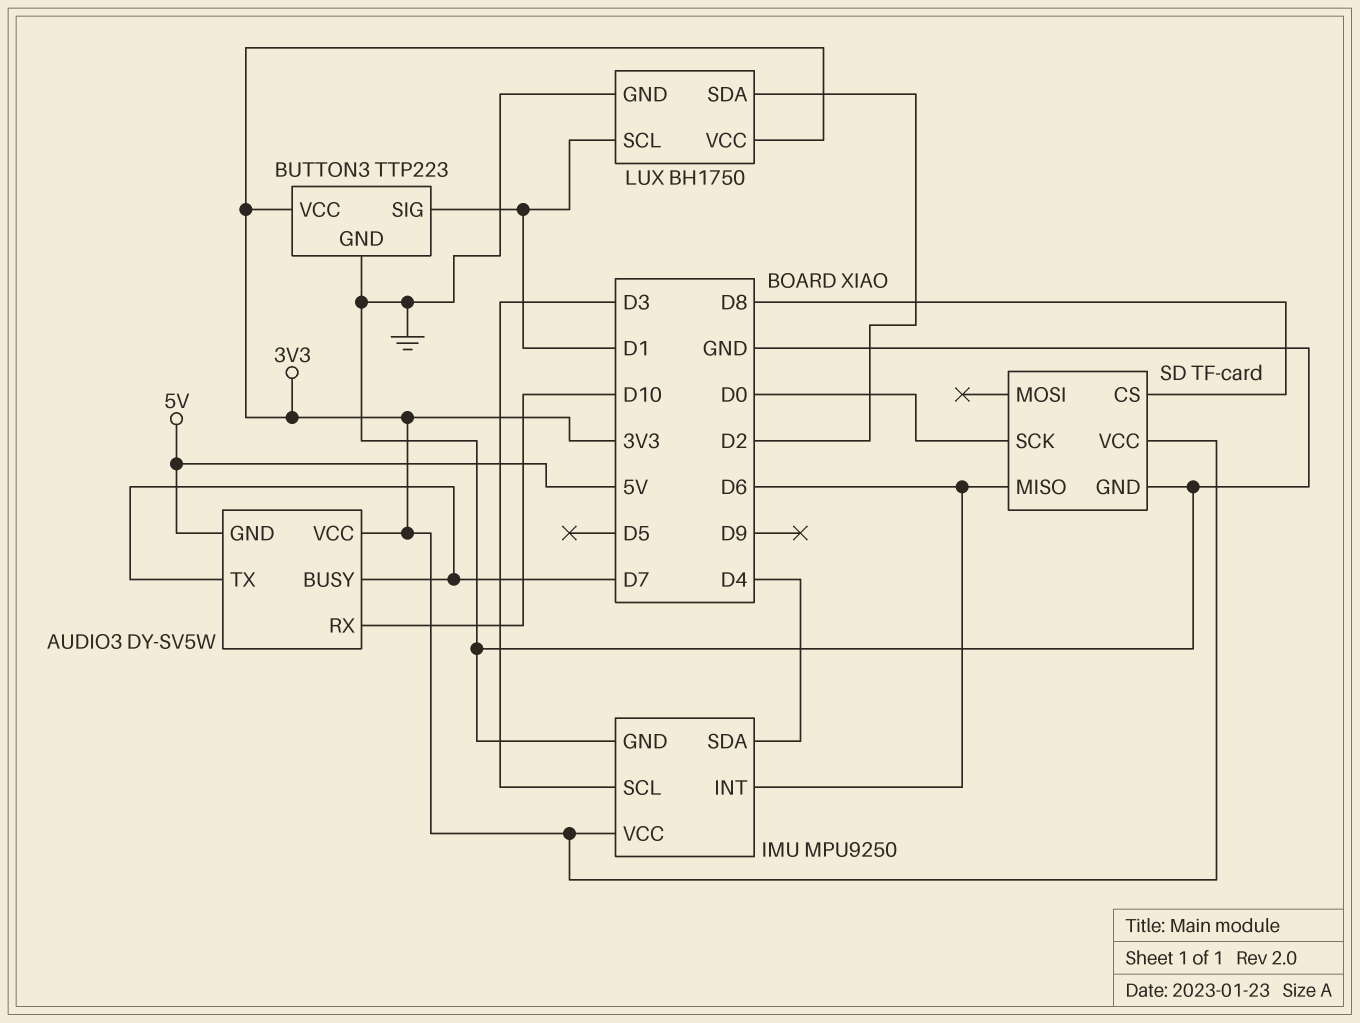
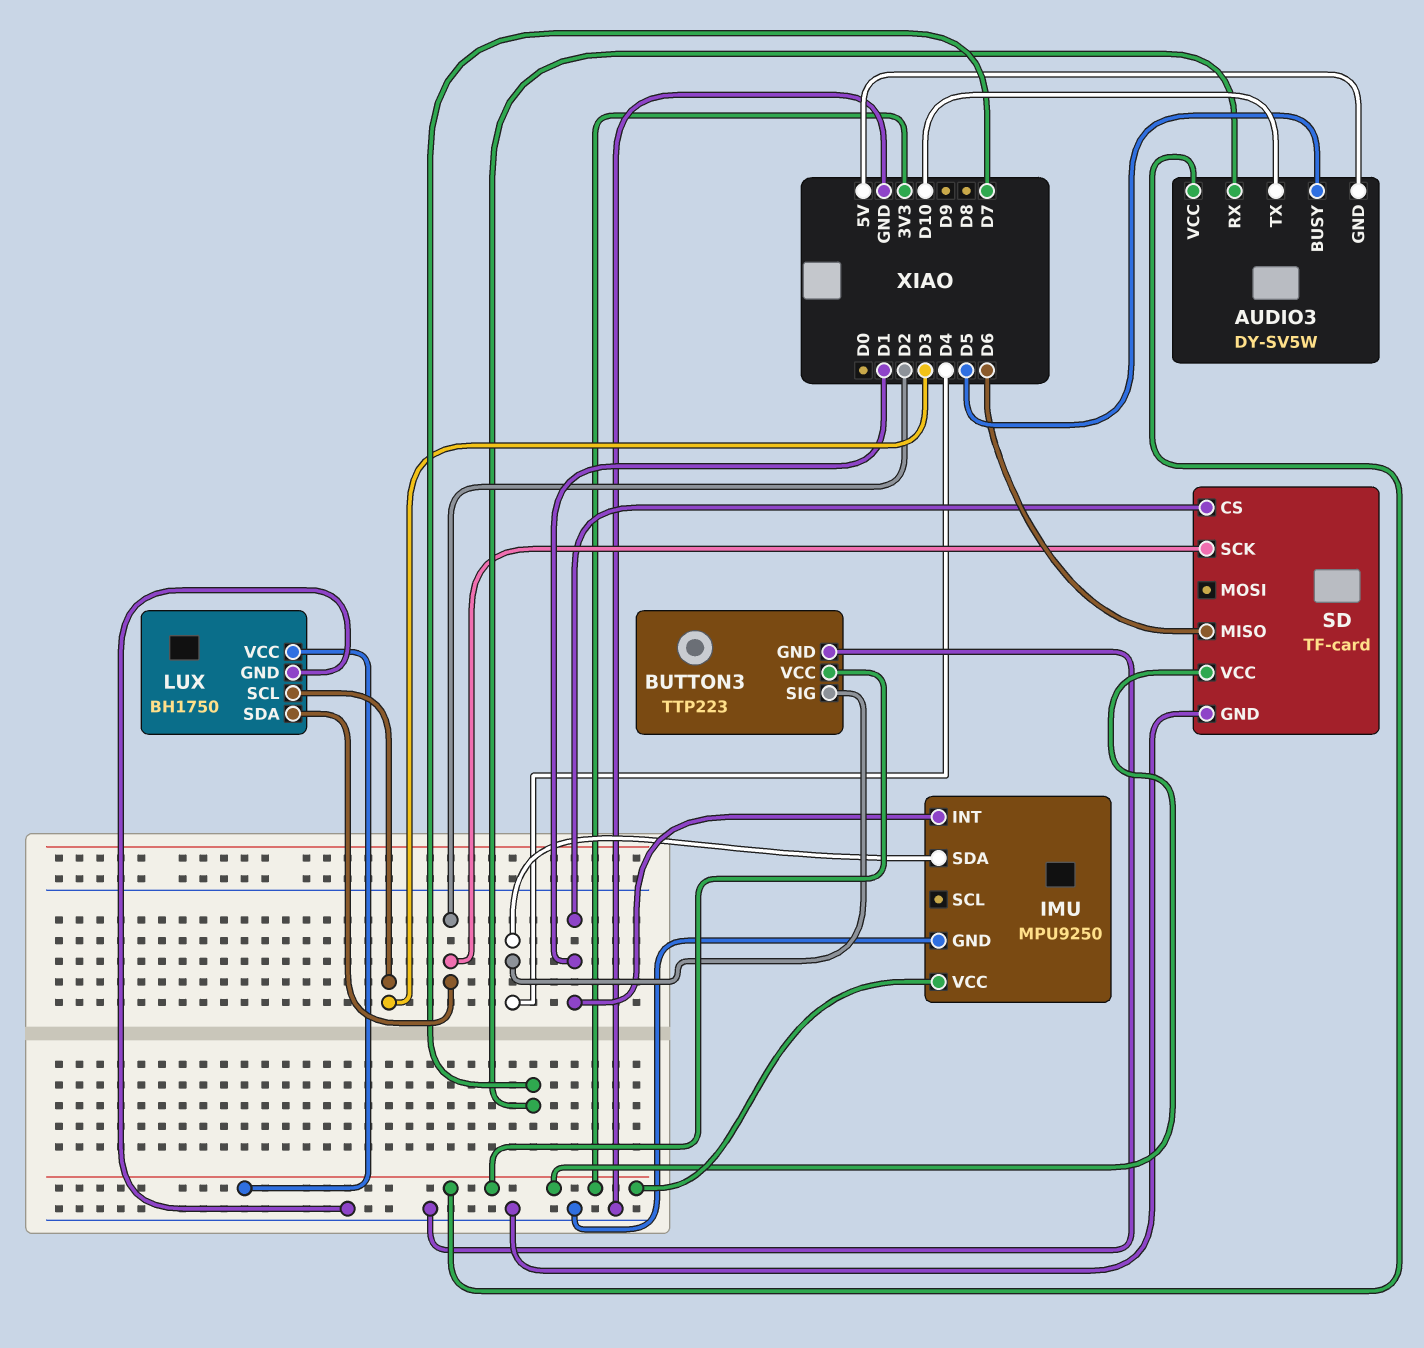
AUDIO3 pin BUSY: D7 -> D5
AUDIO3 pin RX: D10 -> D7
AUDIO3 pin TX: D7 -> D10
BUTTON3 pin SIG: D1 -> D4
IMU pin INT: D6 -> D1
IMU pin SCL: D3 -> none
LUX pin SCL: D1 -> D3
SD pin CS: D8 -> D1
SD pin SCK: D0 -> D2

